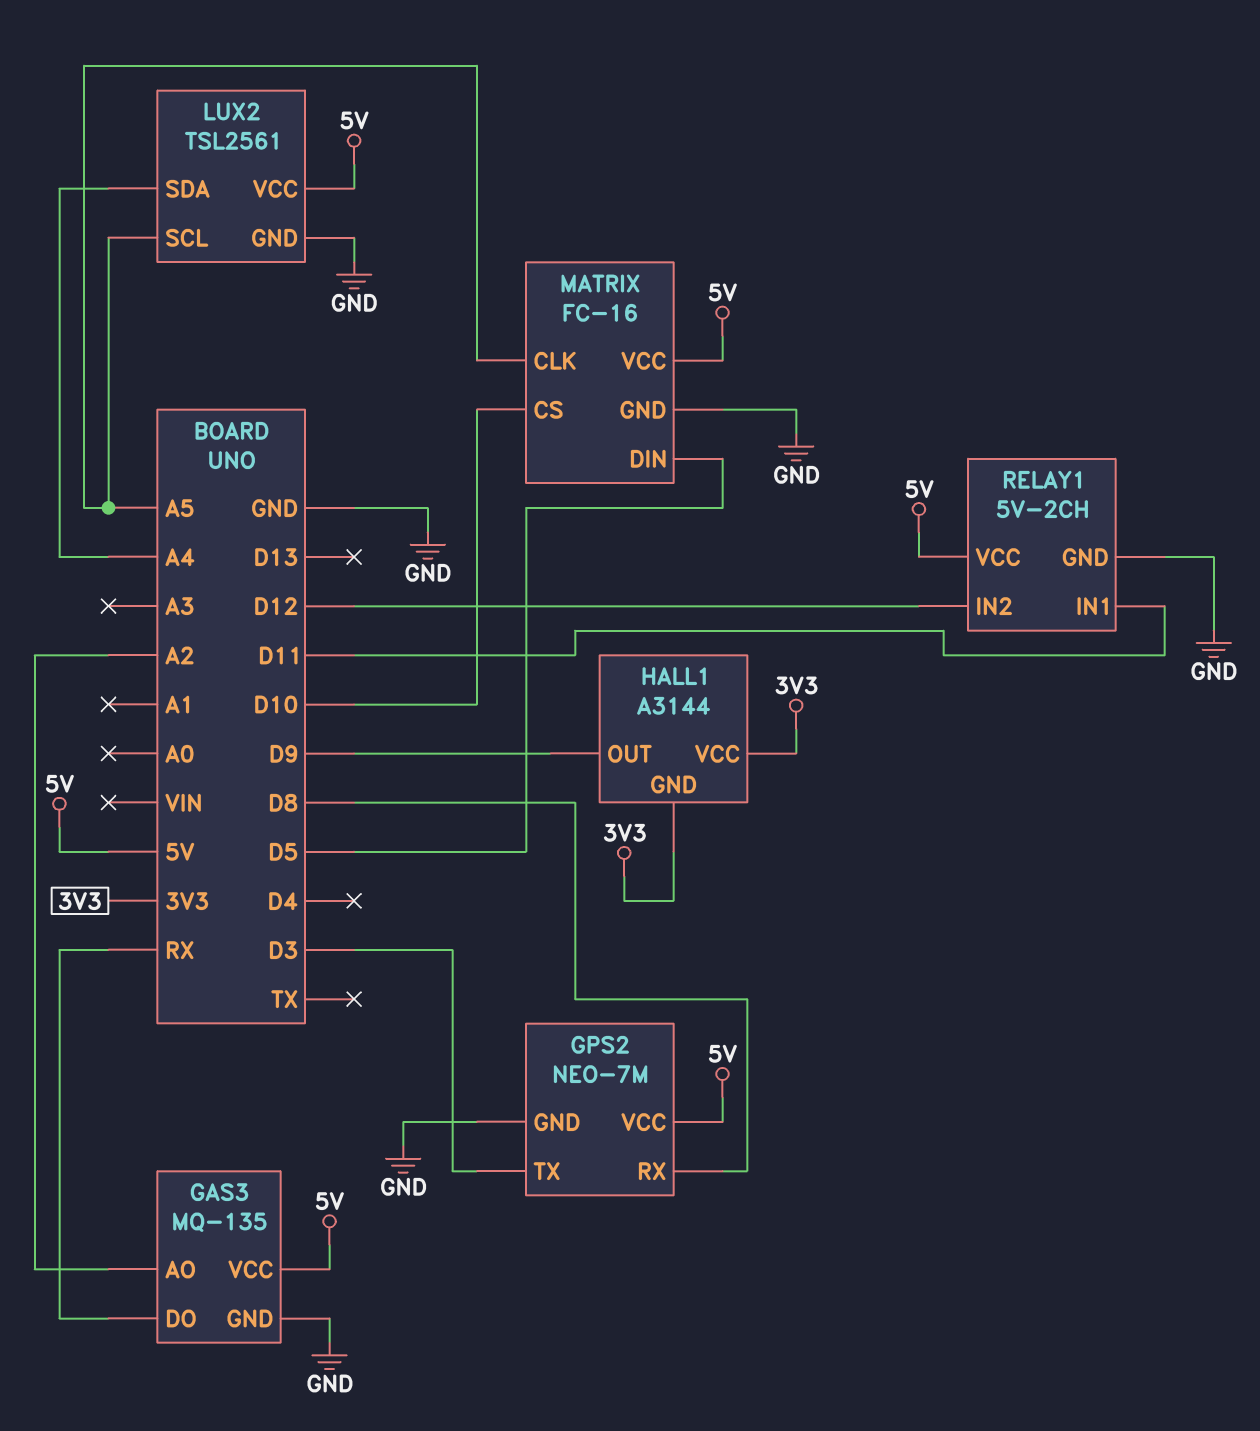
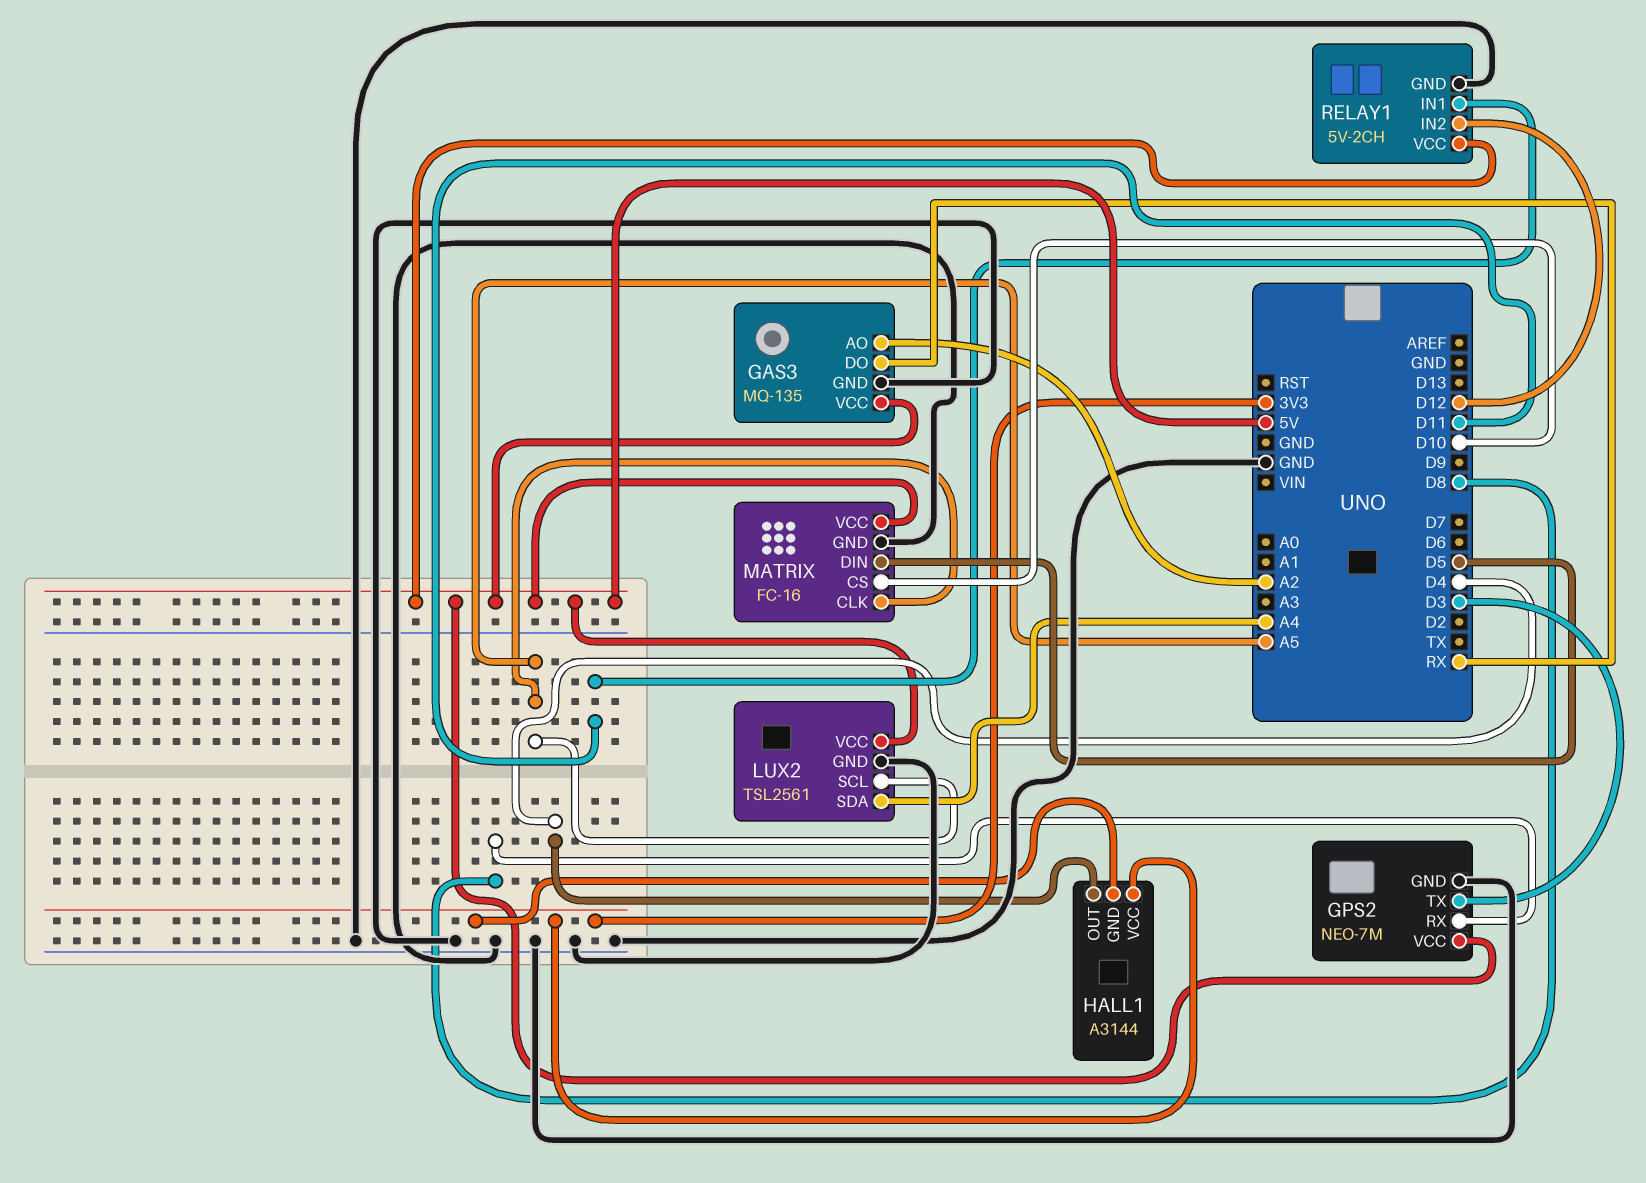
HALL1 pin OUT: D9 -> D4

